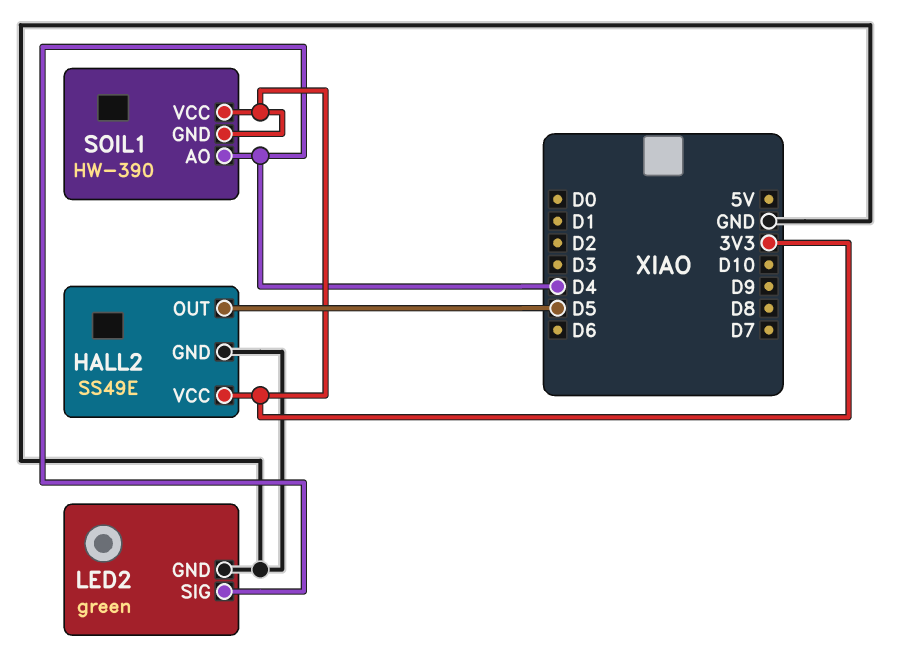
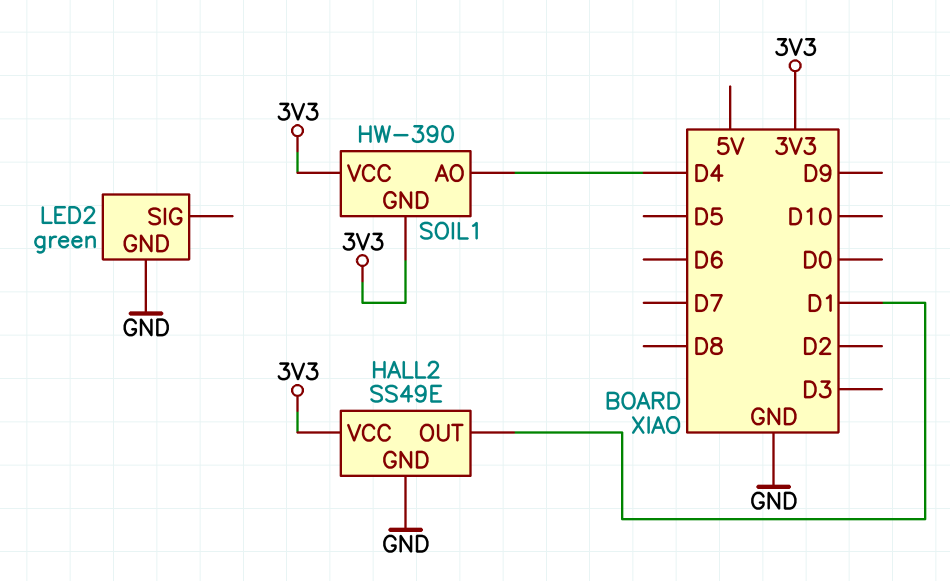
HALL2 pin OUT: D5 -> D1
LED2 pin SIG: D4 -> none

